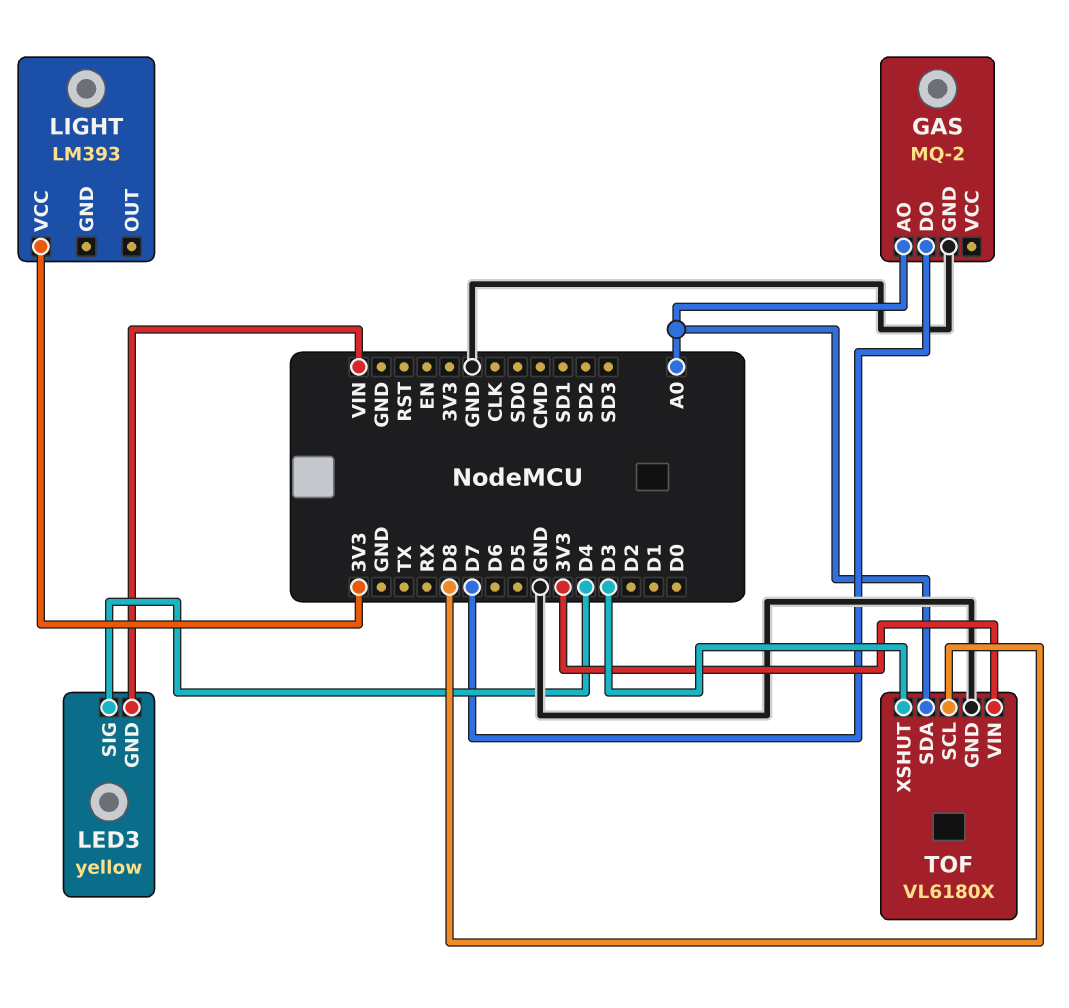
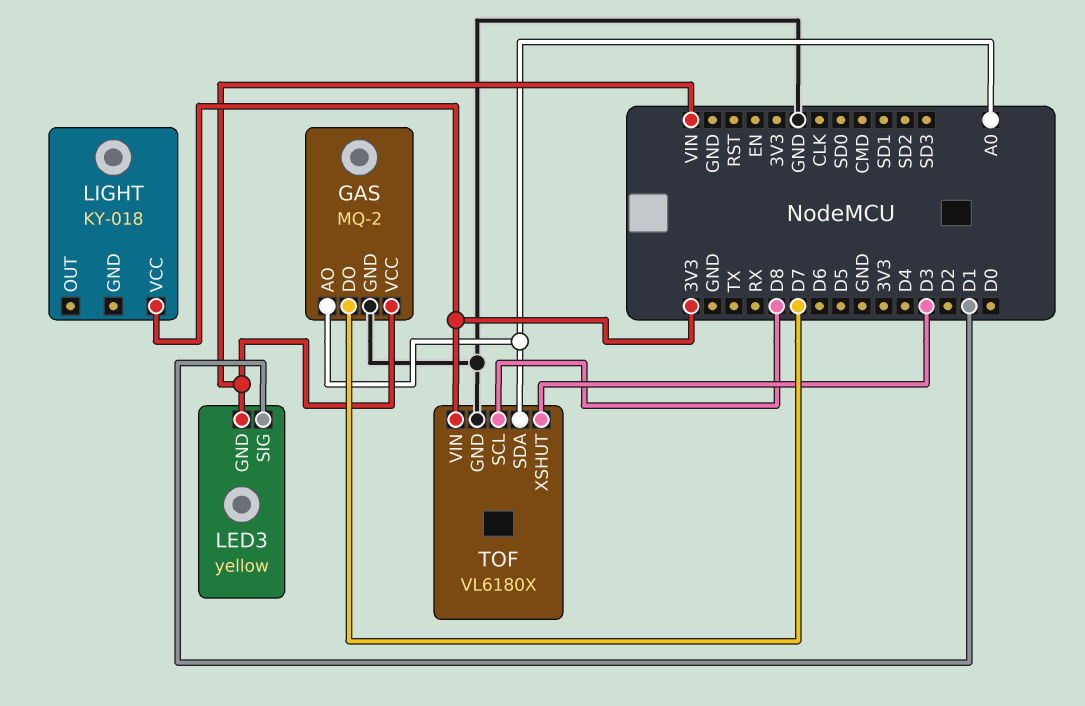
GAS pin VCC: none -> VIN
LED3 pin SIG: D4 -> D1
LIGHT: LM393 -> KY-018

